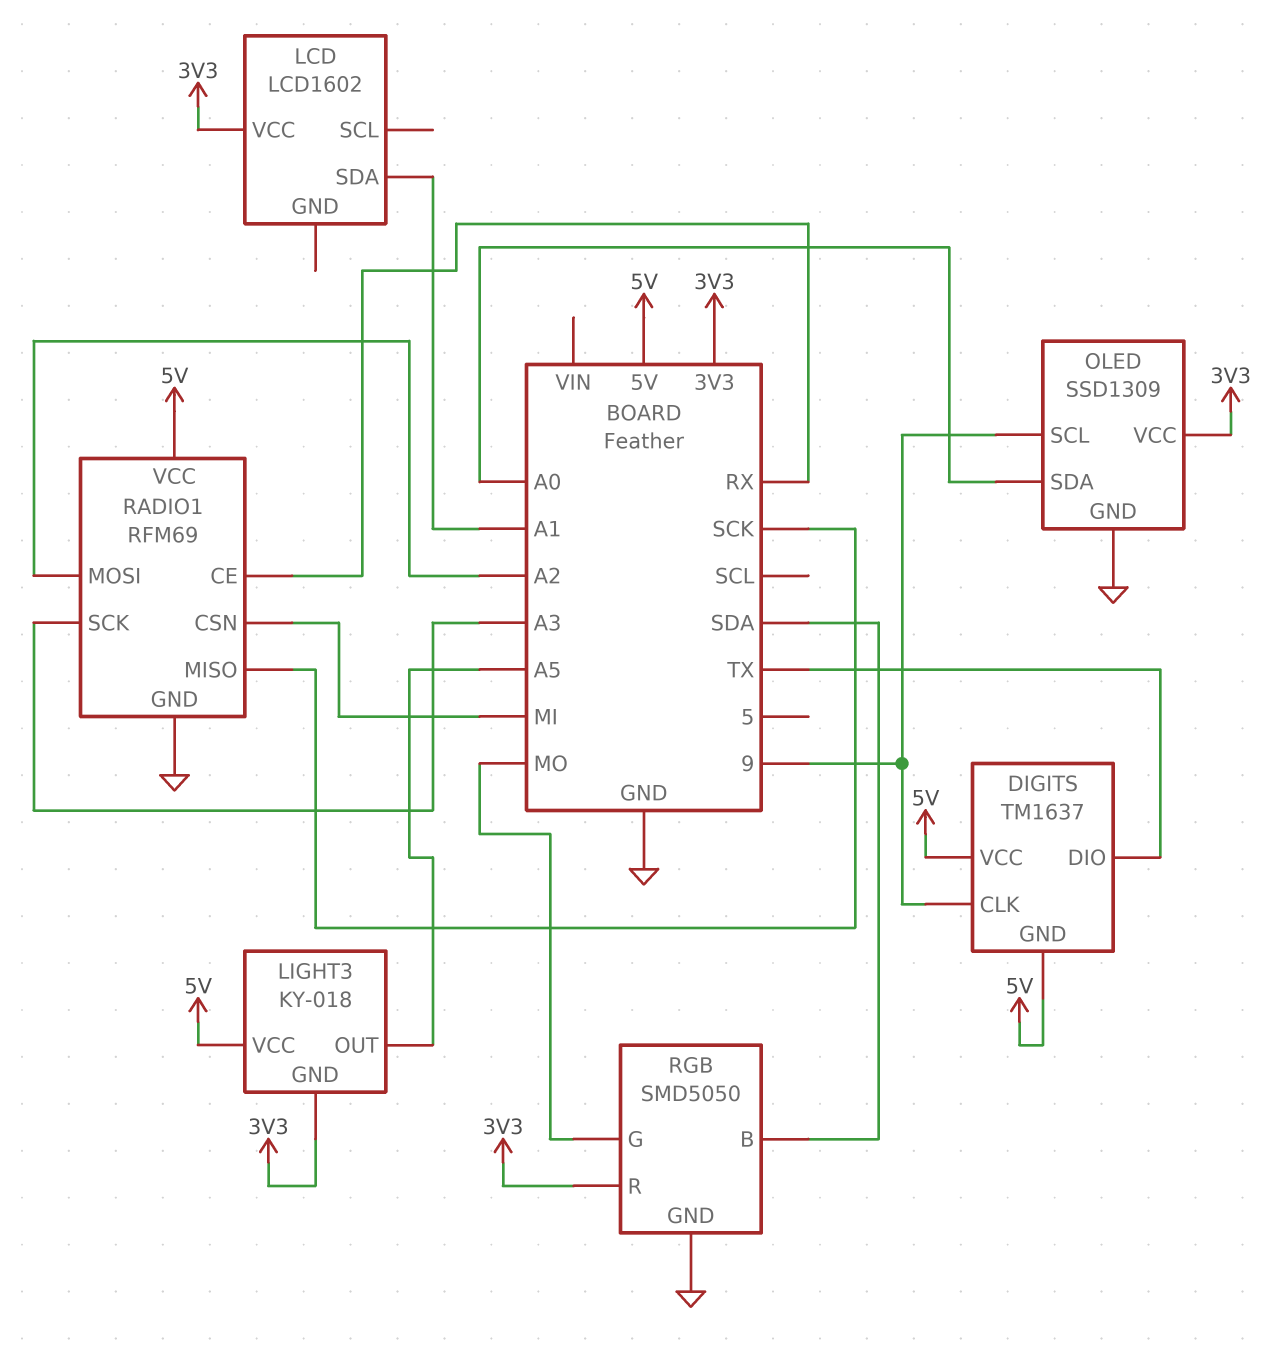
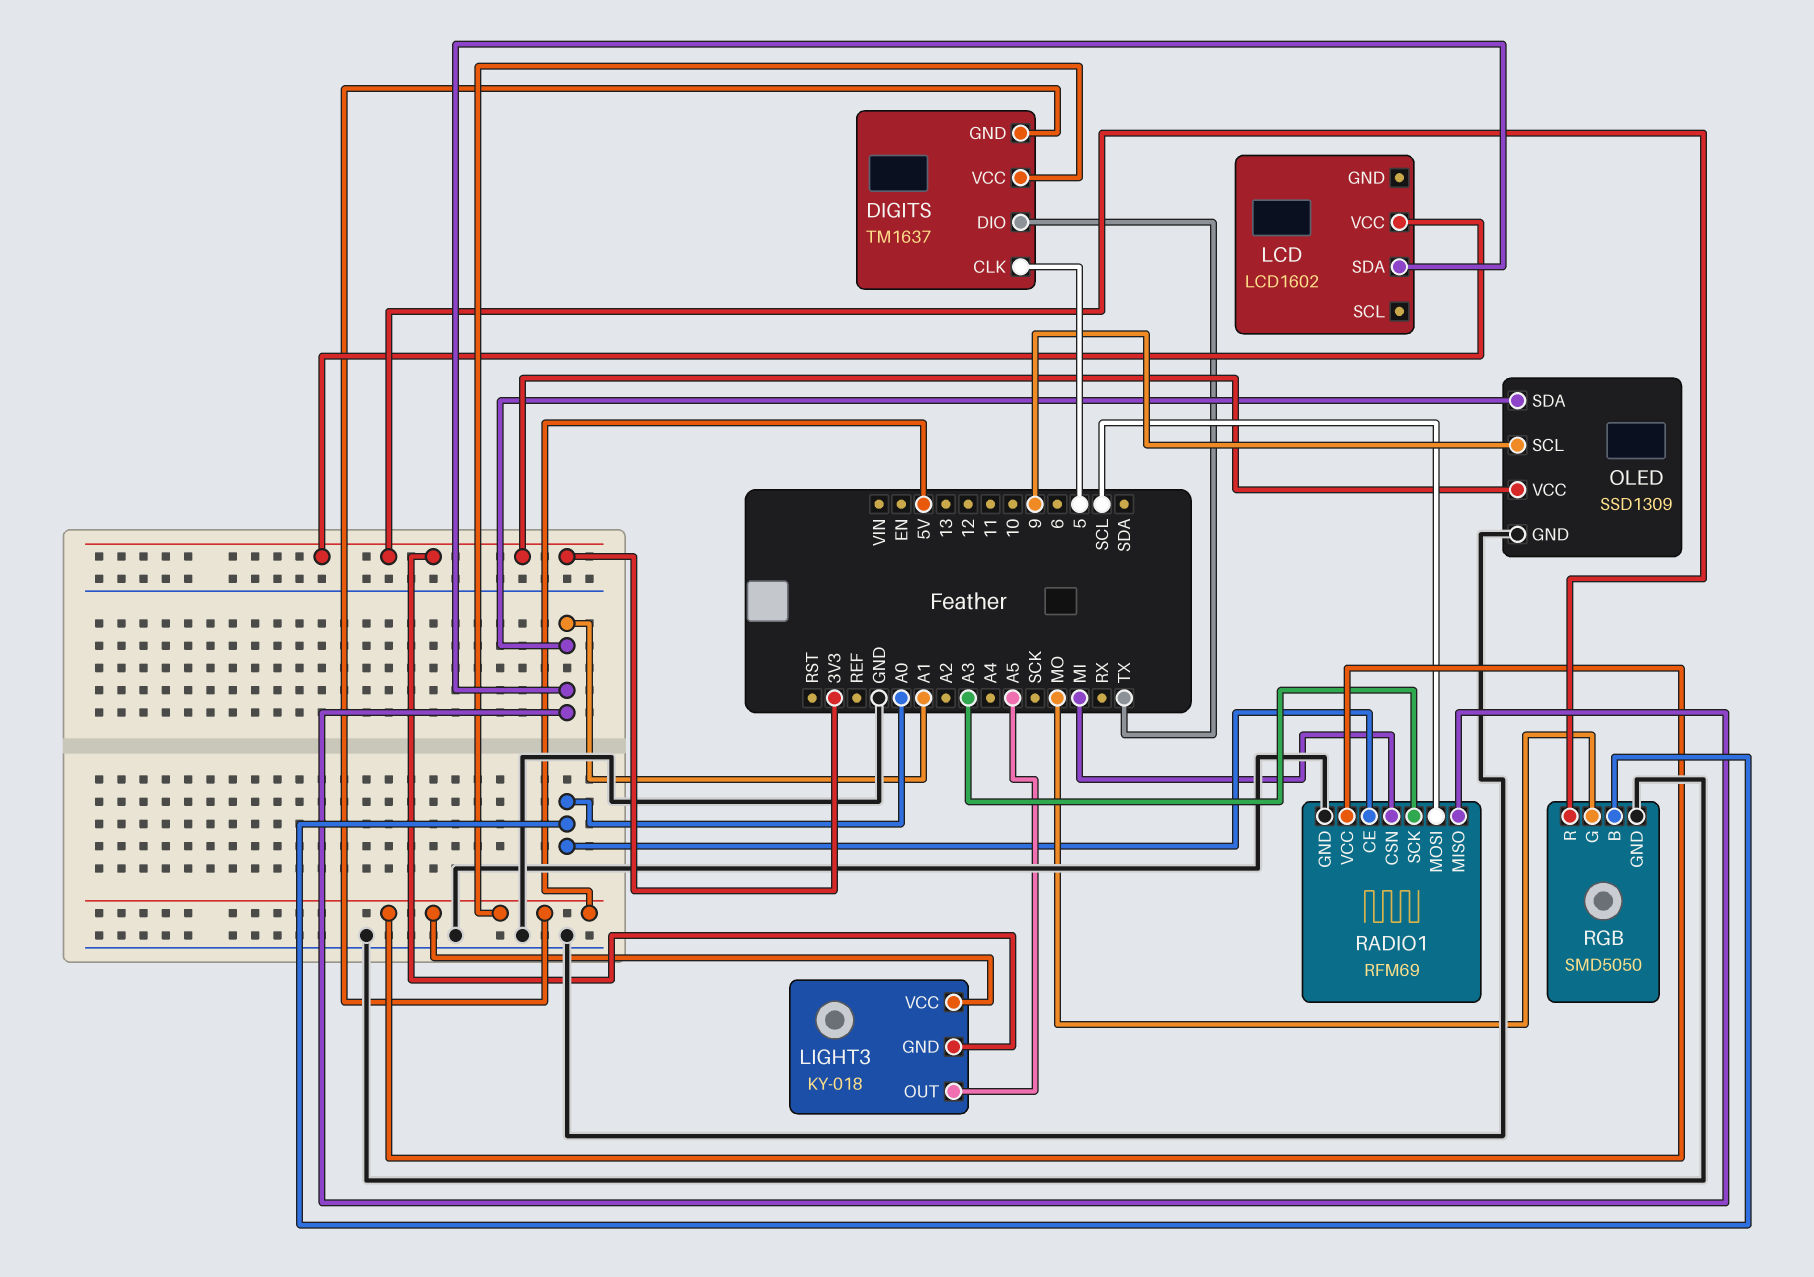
DIGITS pin CLK: 9 -> 5
OLED pin SDA: A0 -> A1
RADIO1 pin CE: RX -> A0
RADIO1 pin MISO: SCK -> A1
RADIO1 pin MOSI: A2 -> SCL
RGB pin B: SDA -> A0

